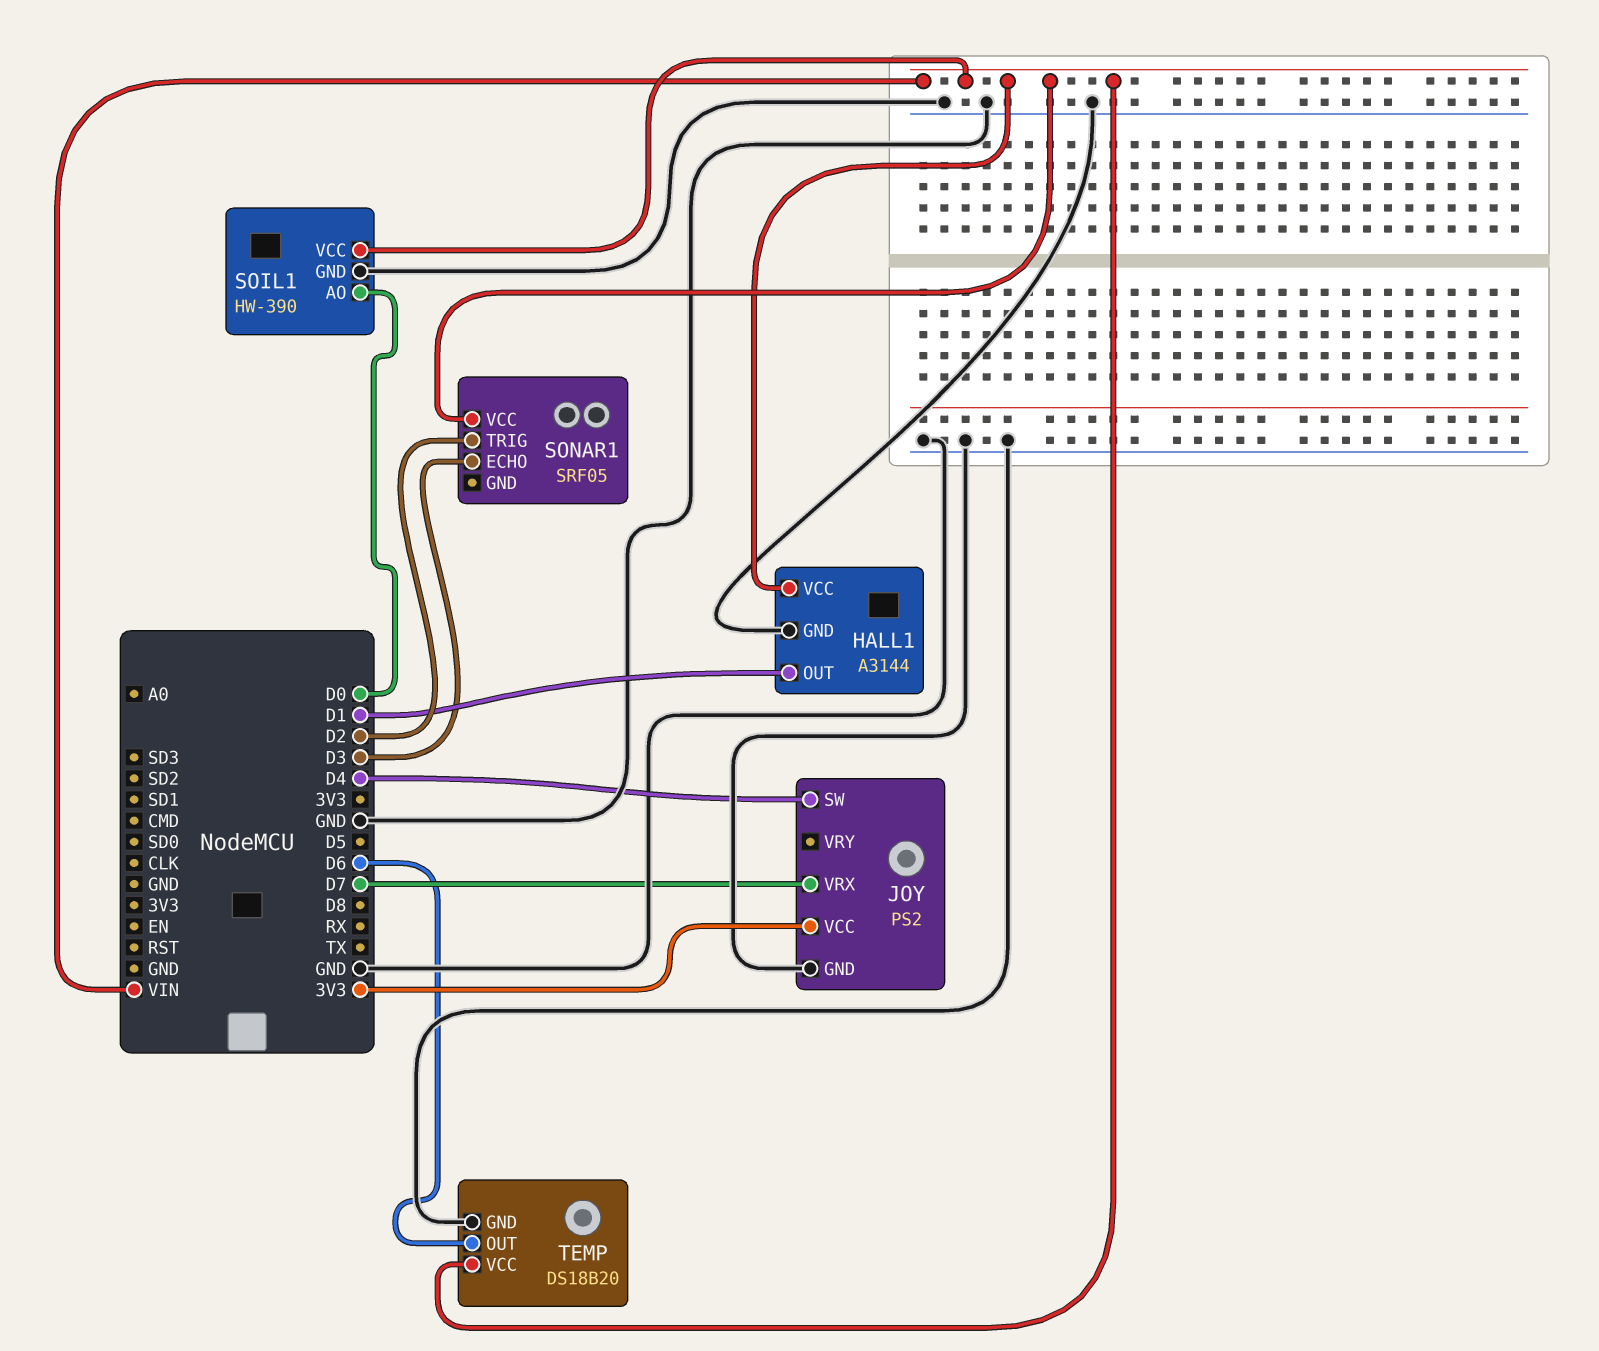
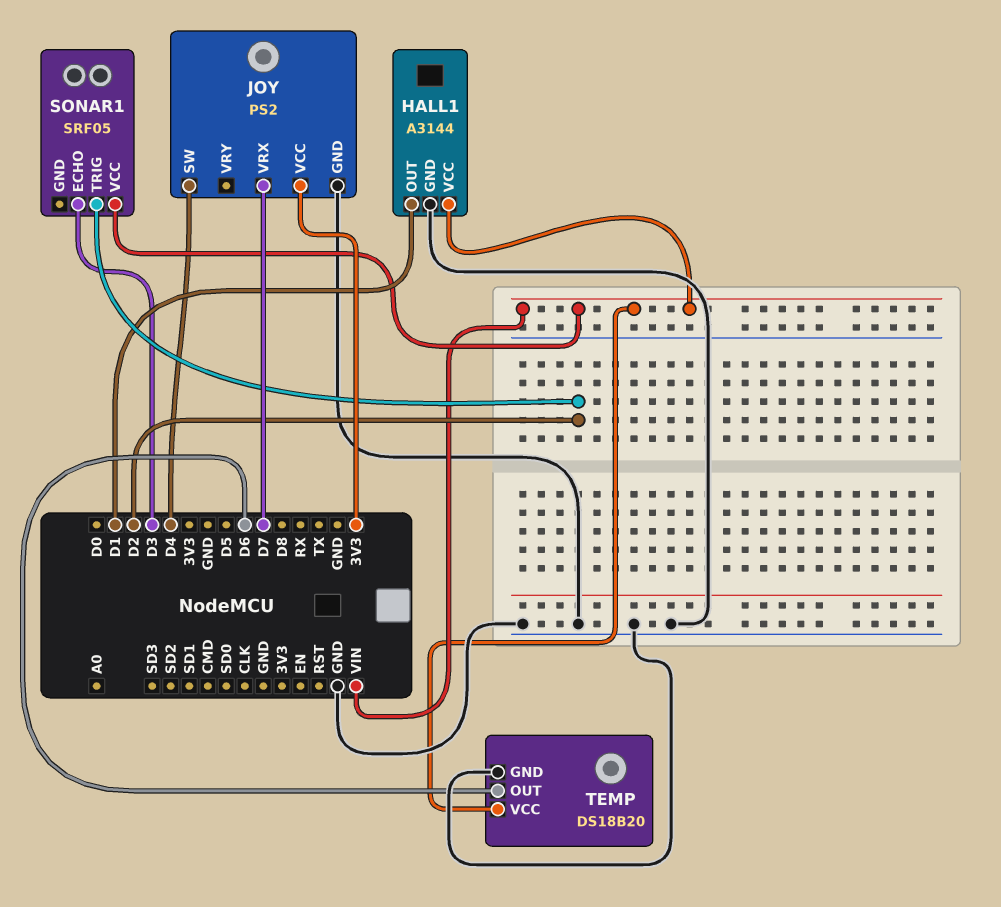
SOIL1: HW-390 -> none
SOIL1 pin AO: D0 -> none
SOIL1 pin GND: GND -> none
SOIL1 pin VCC: VIN -> none

